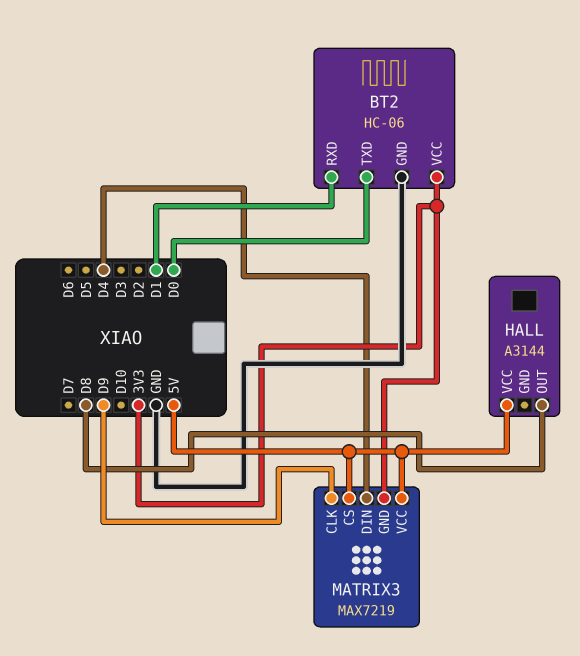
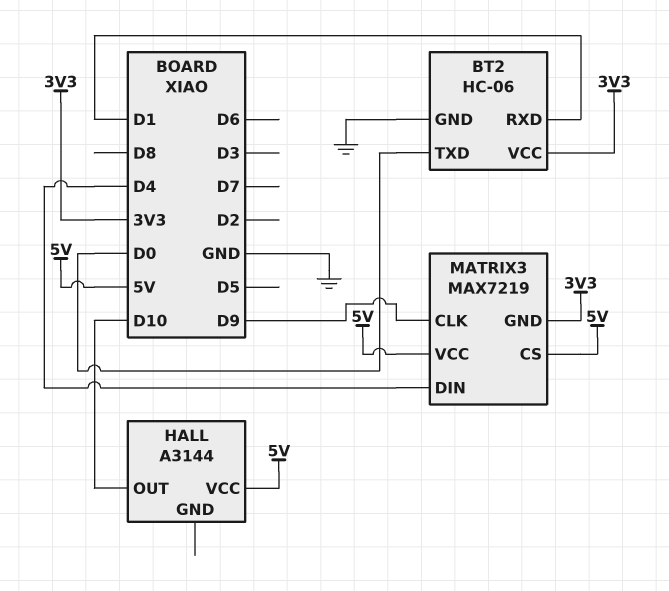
HALL pin OUT: D8 -> D10

